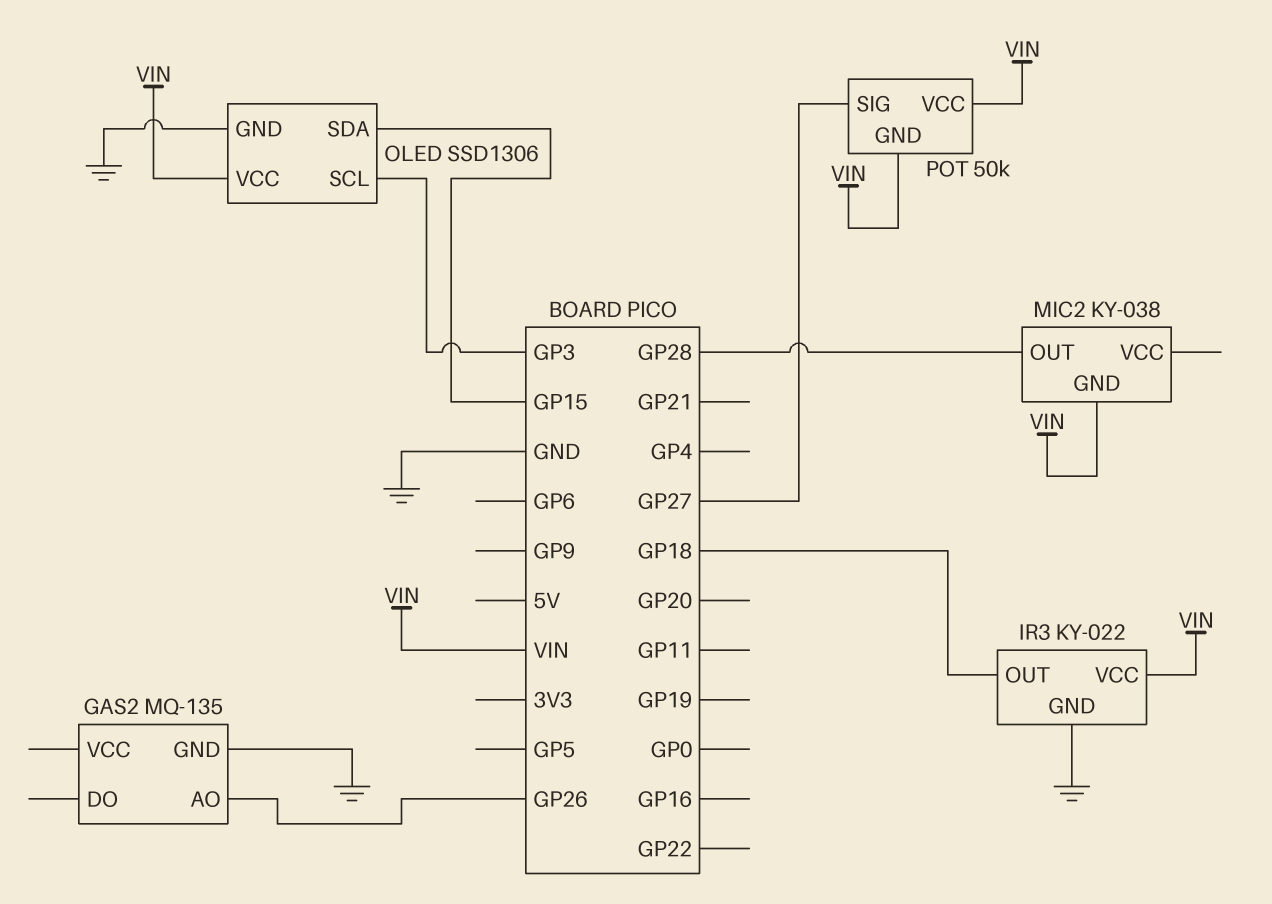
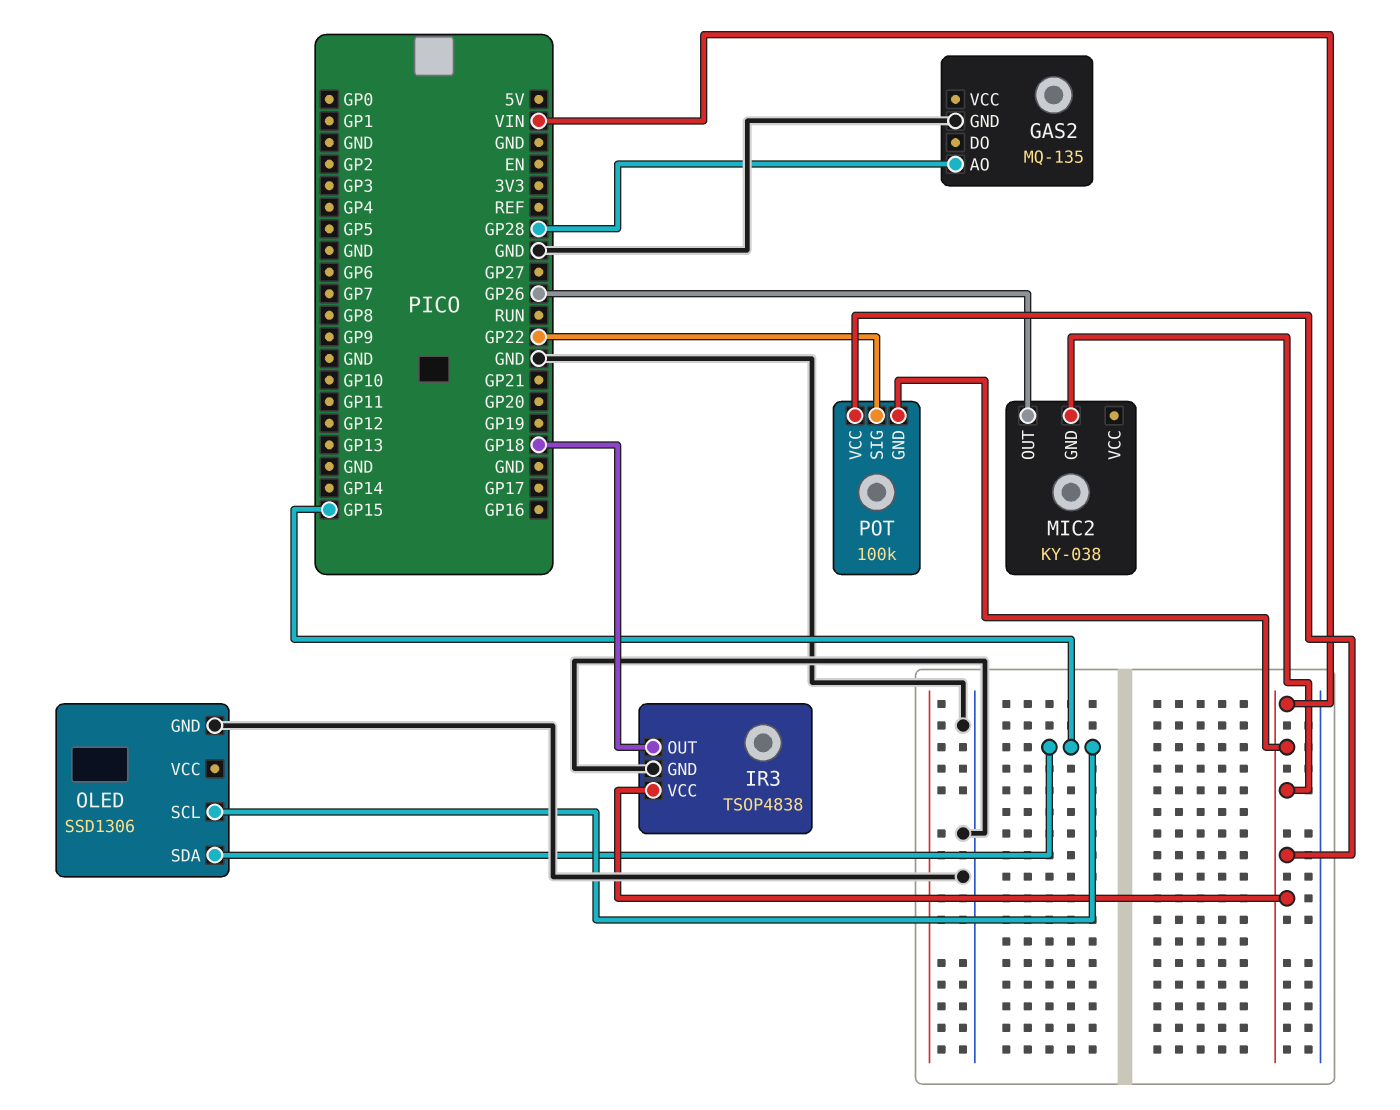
GAS2 pin AO: GP26 -> GP28
IR3: KY-022 -> TSOP4838
MIC2 pin OUT: GP28 -> GP26
OLED pin SCL: GP3 -> GP15
OLED pin VCC: VIN -> none
POT: 50k -> 100k
POT pin SIG: GP27 -> GP22

